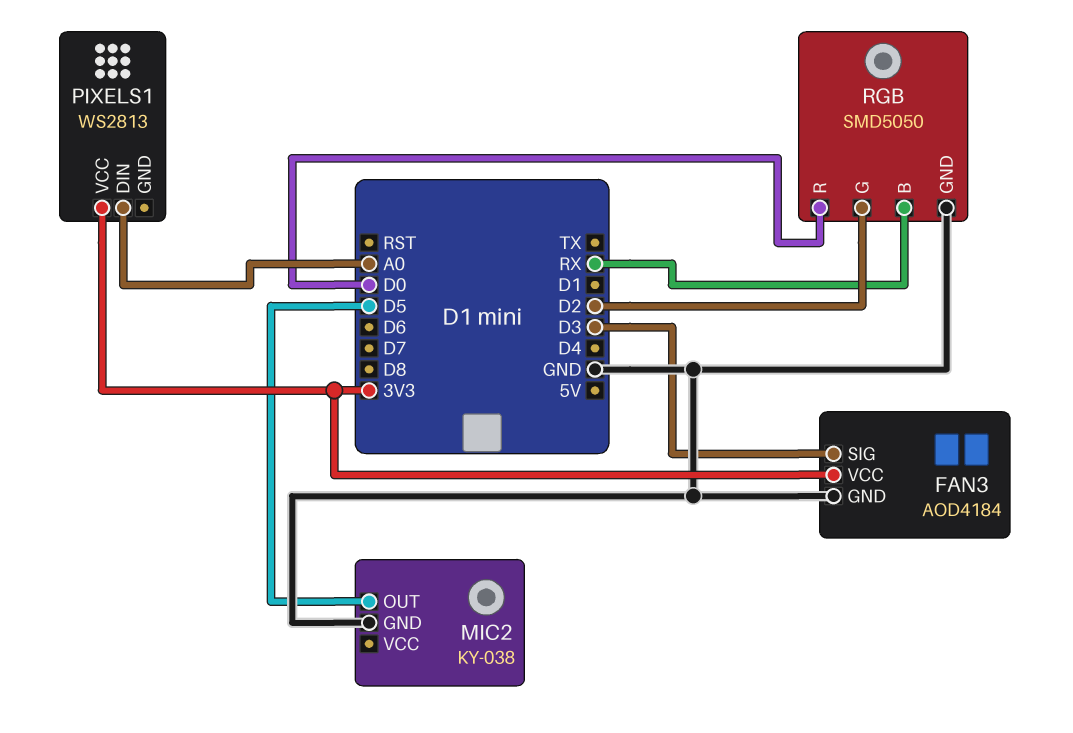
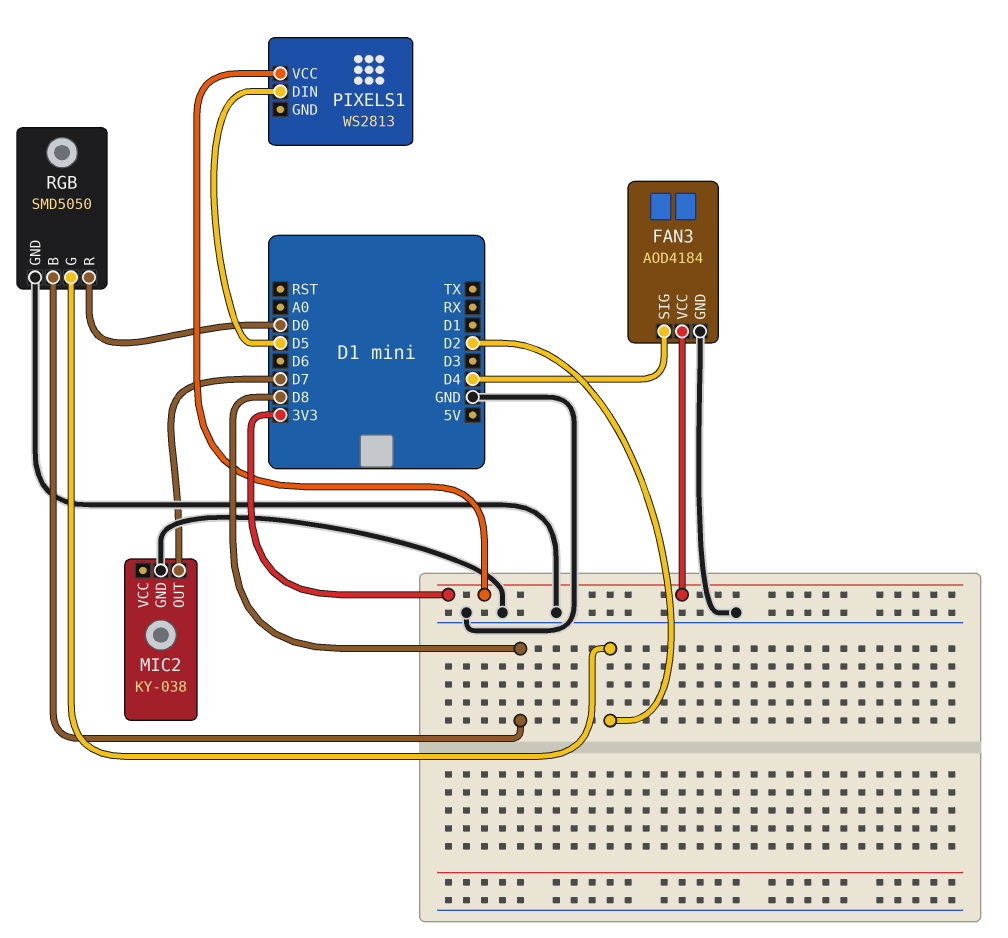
FAN3 pin SIG: D3 -> D4
MIC2 pin OUT: D5 -> D7
PIXELS1 pin DIN: A0 -> D5
RGB pin B: RX -> D8

